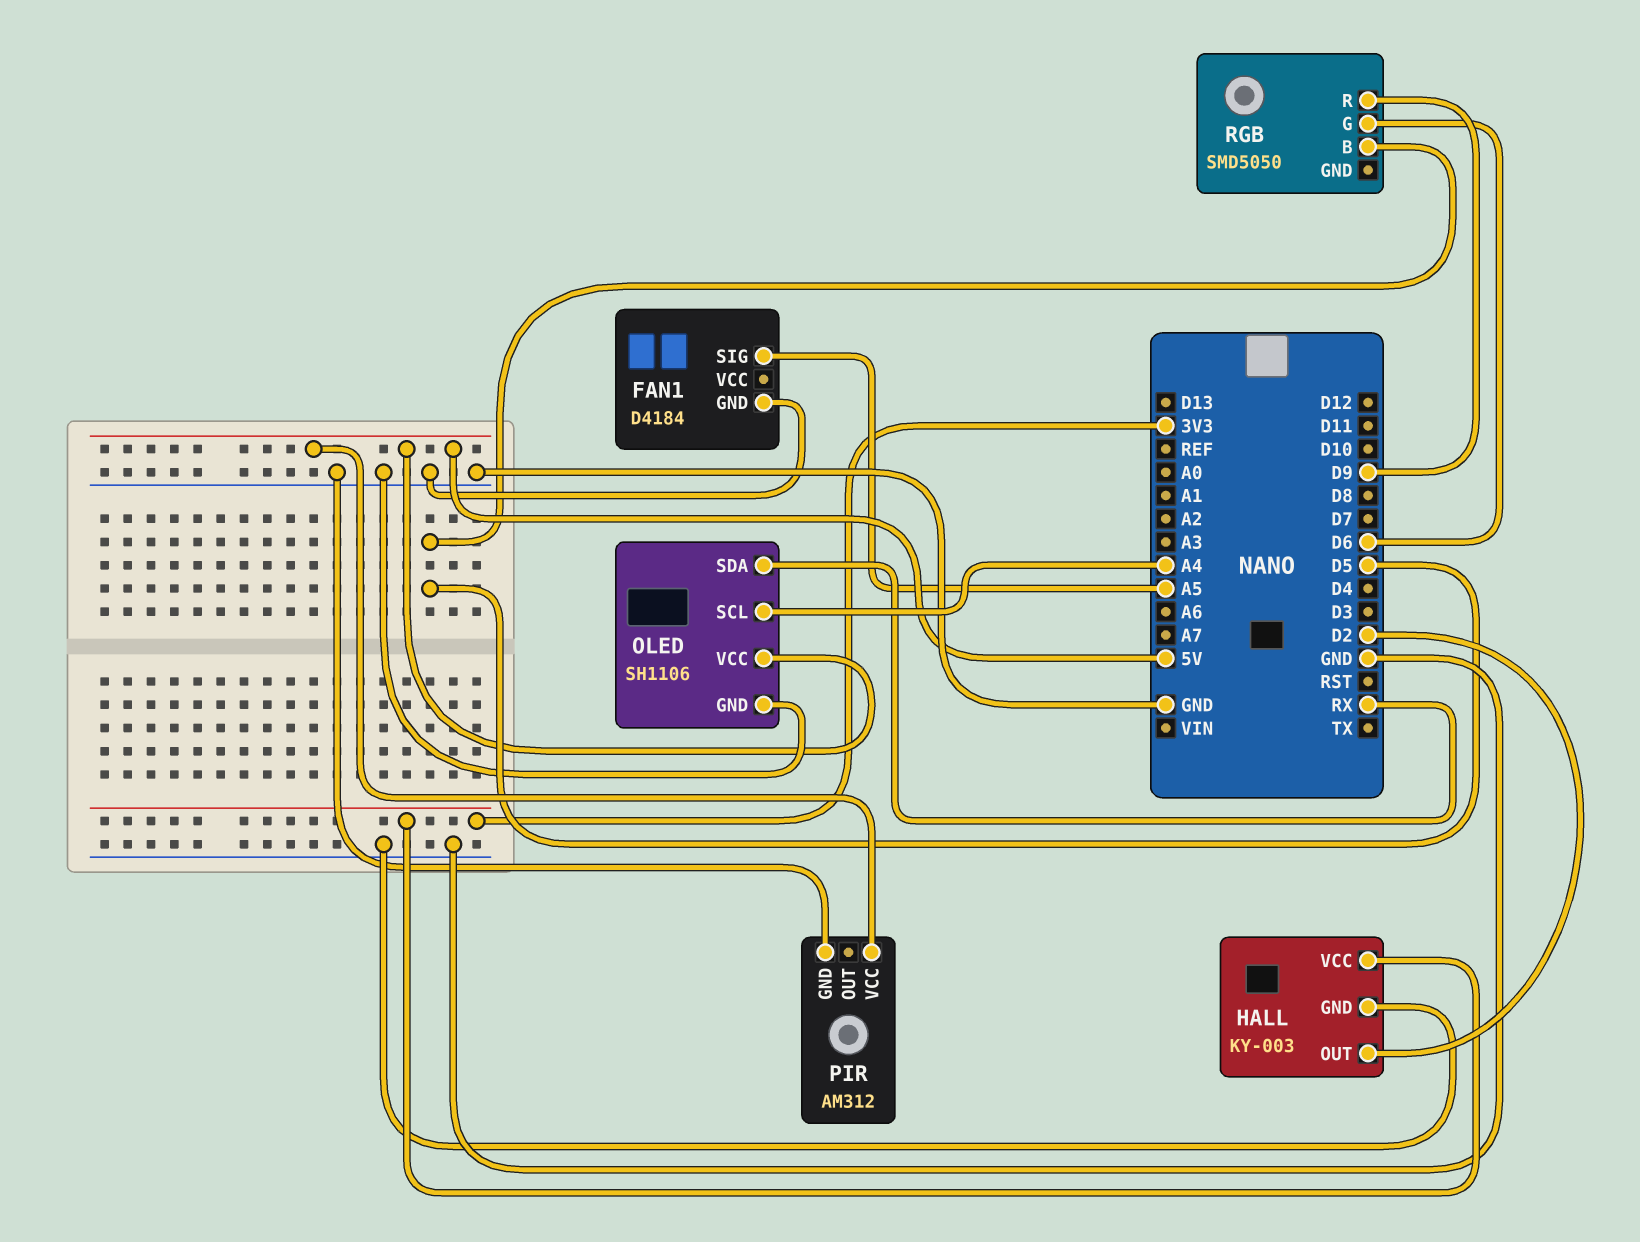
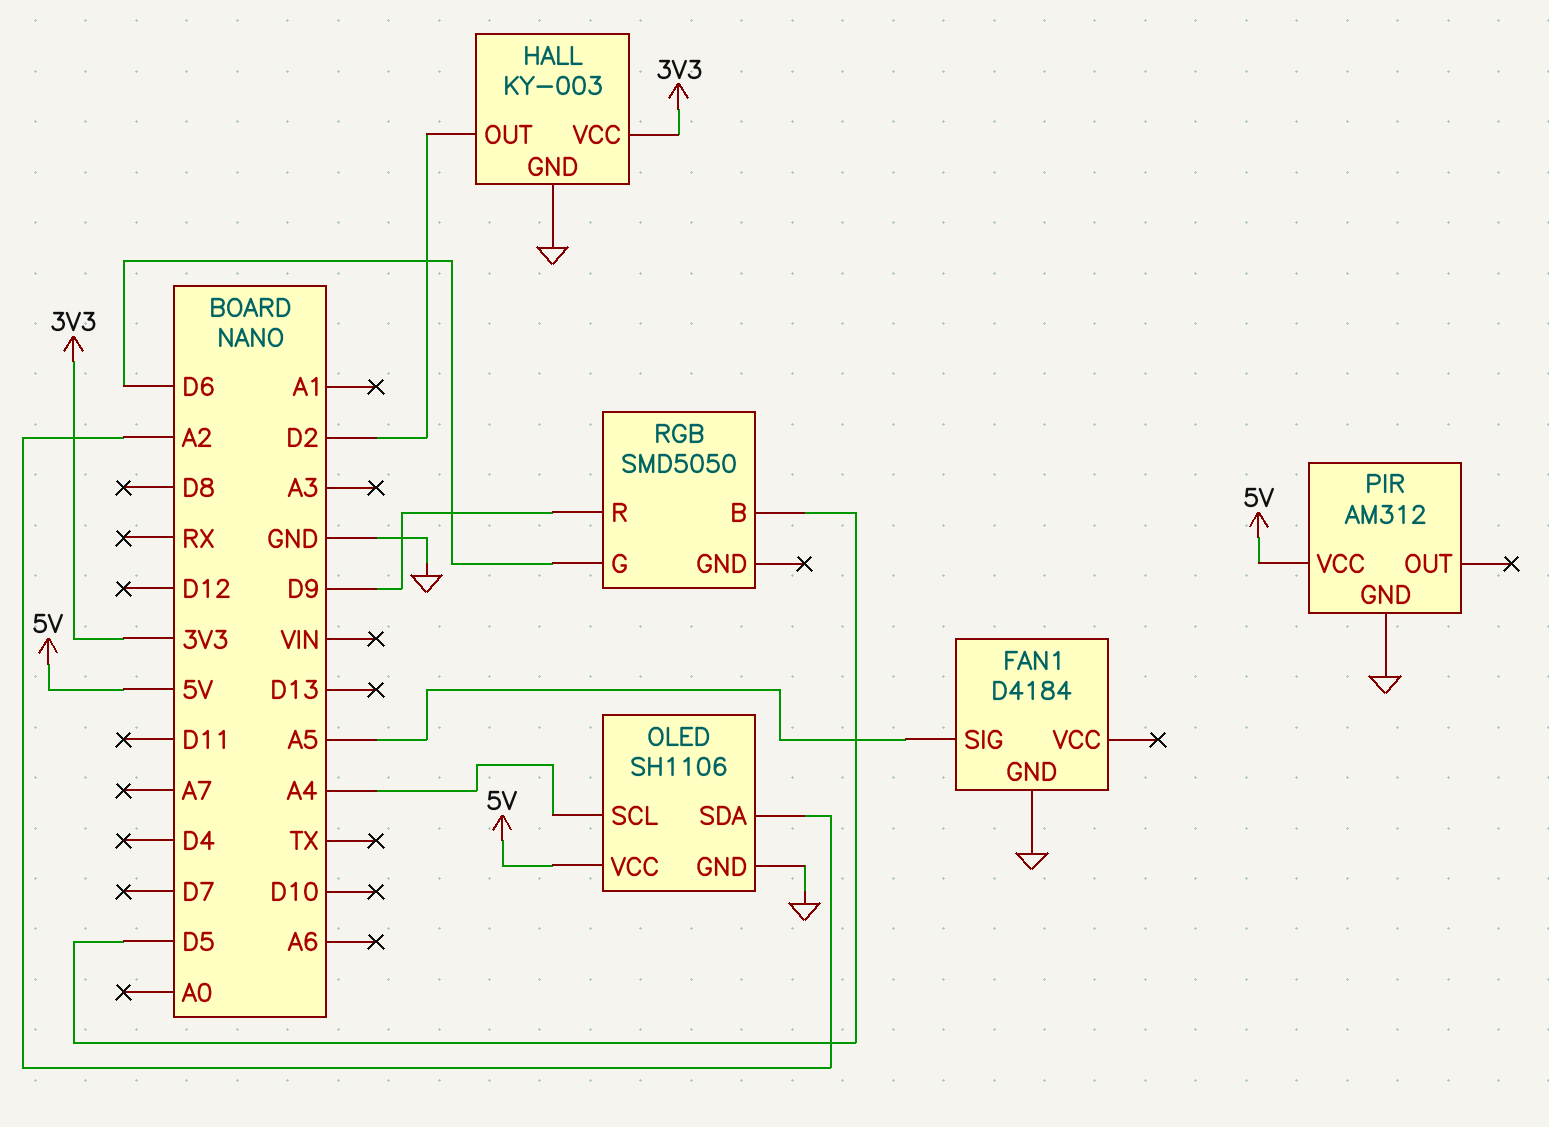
OLED pin SDA: RX -> A2

